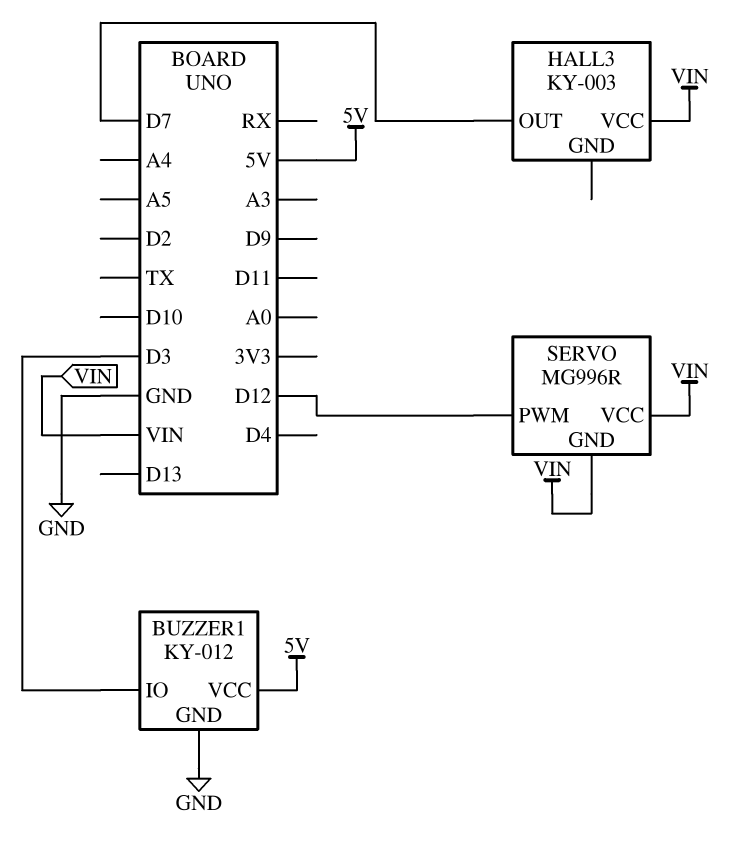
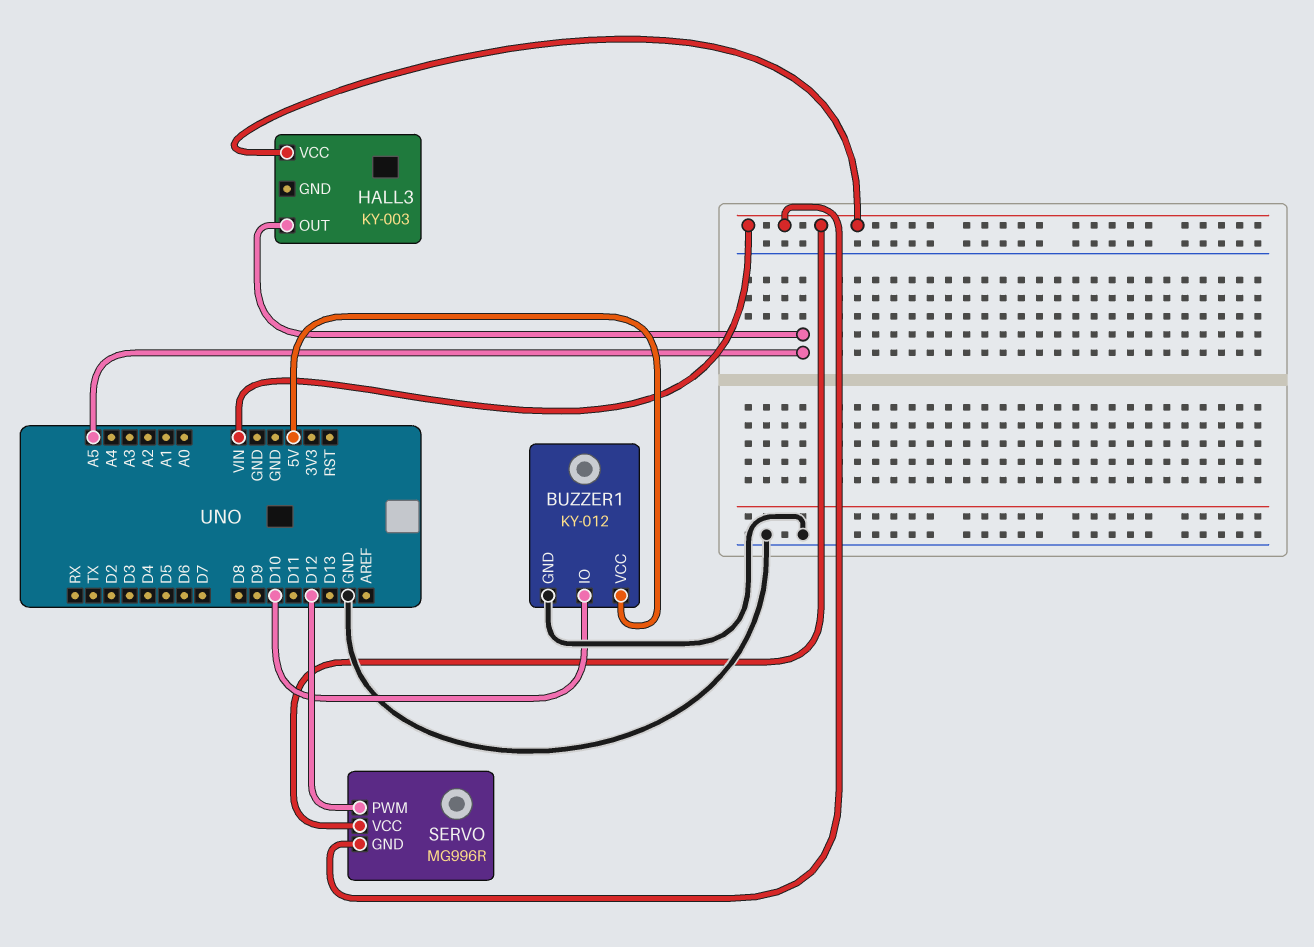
BUZZER1 pin IO: D3 -> D10
HALL3 pin OUT: D7 -> A5

